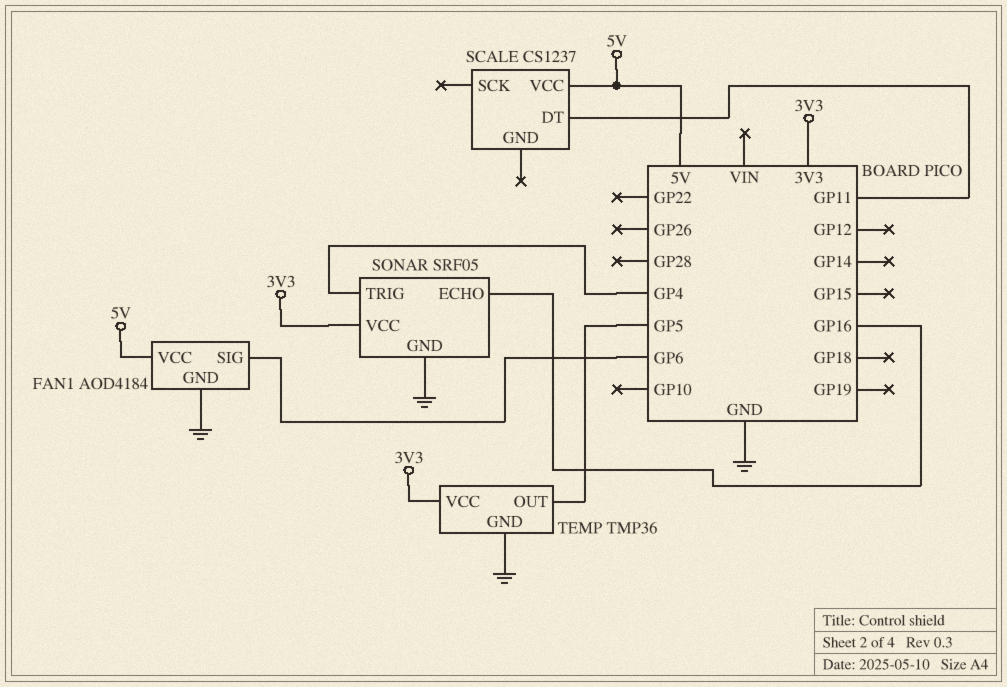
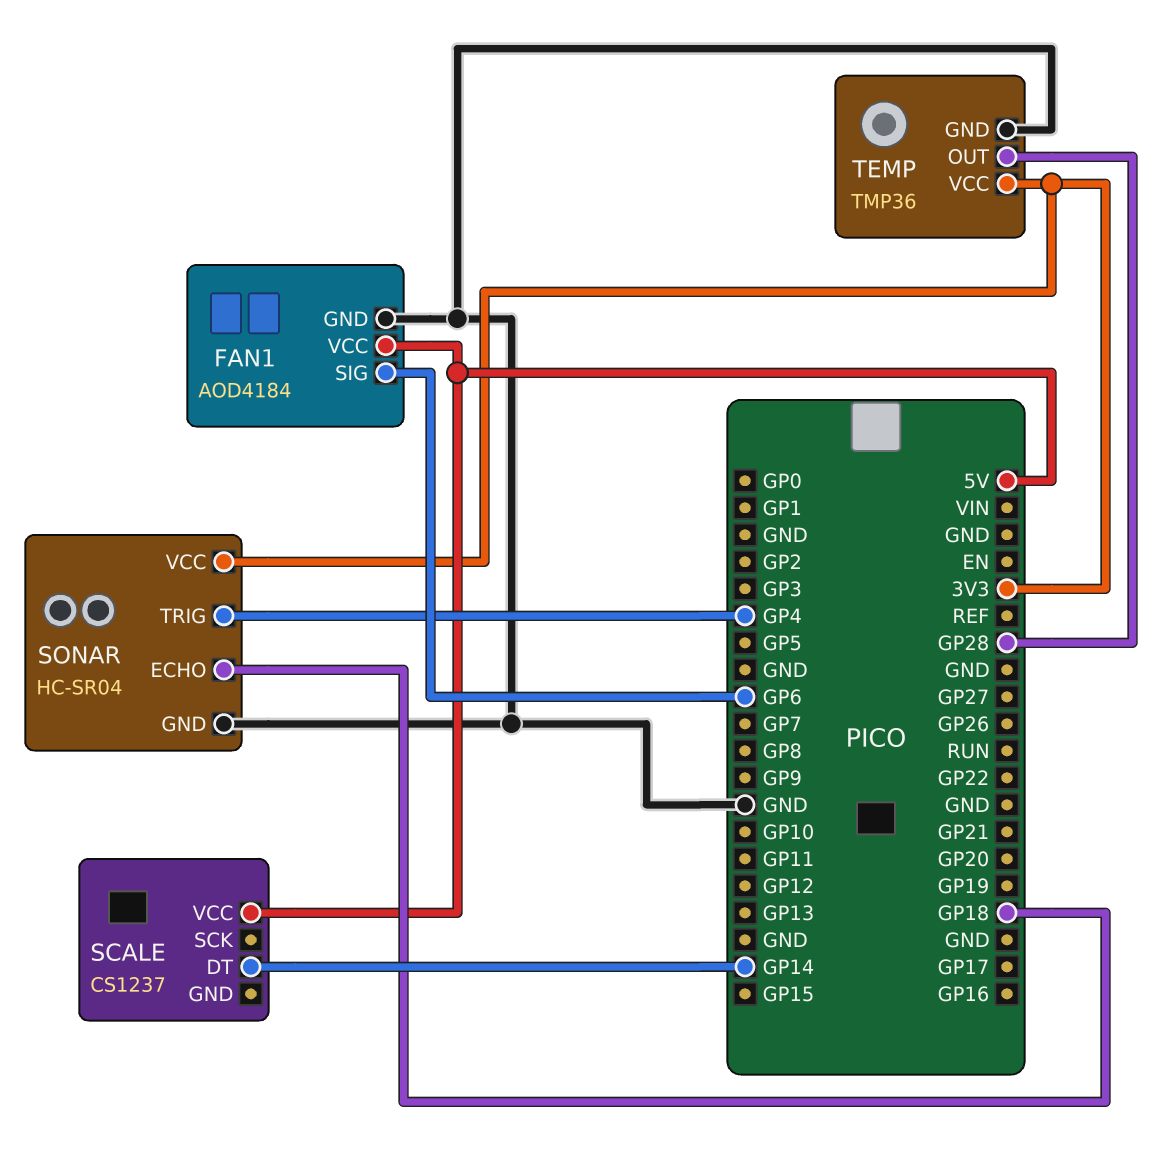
SCALE pin DT: GP11 -> GP14
SONAR: SRF05 -> HC-SR04
SONAR pin ECHO: GP16 -> GP18
TEMP pin OUT: GP5 -> GP28

